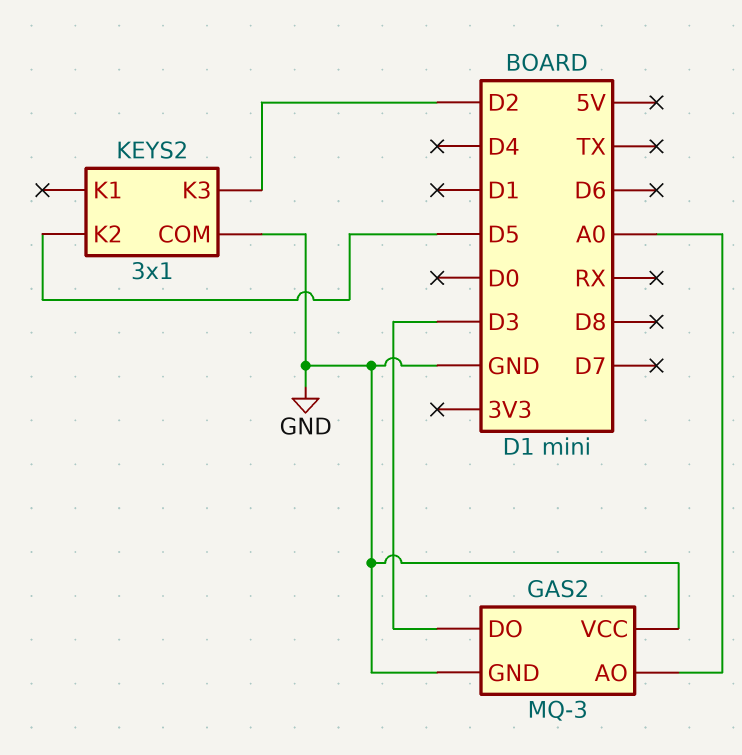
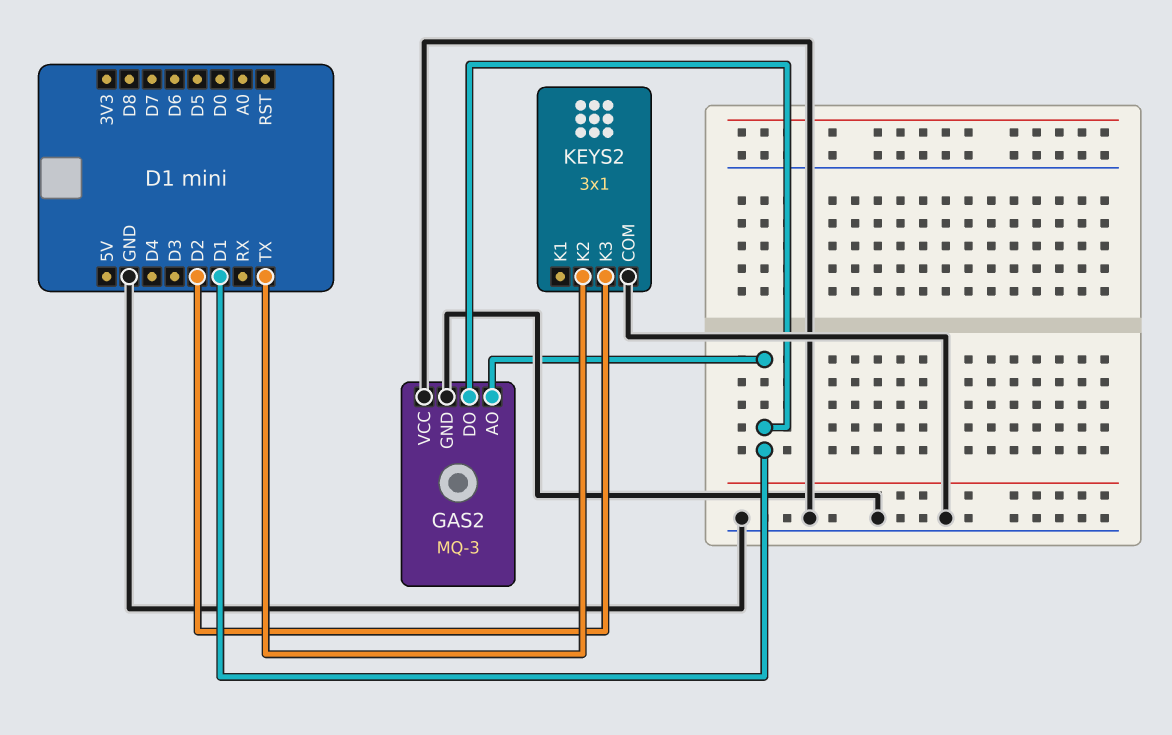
GAS2 pin AO: A0 -> D1
GAS2 pin DO: D3 -> D1
KEYS2 pin K2: D5 -> TX

